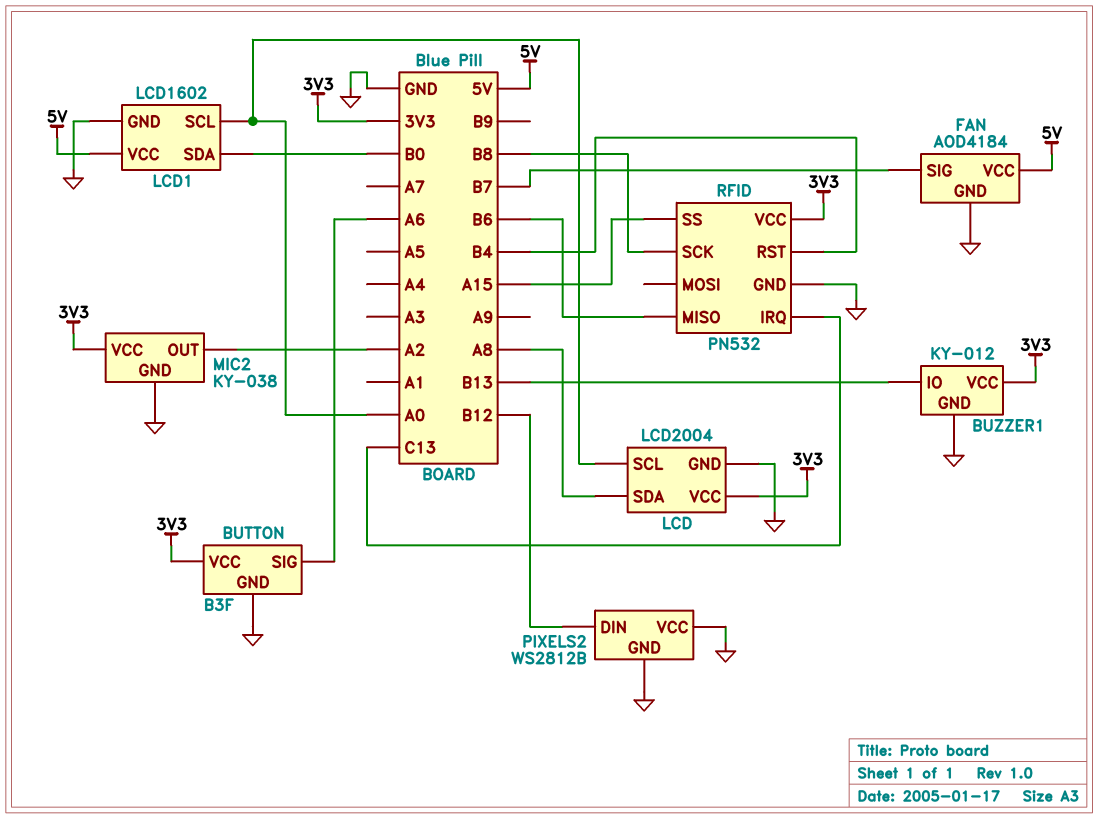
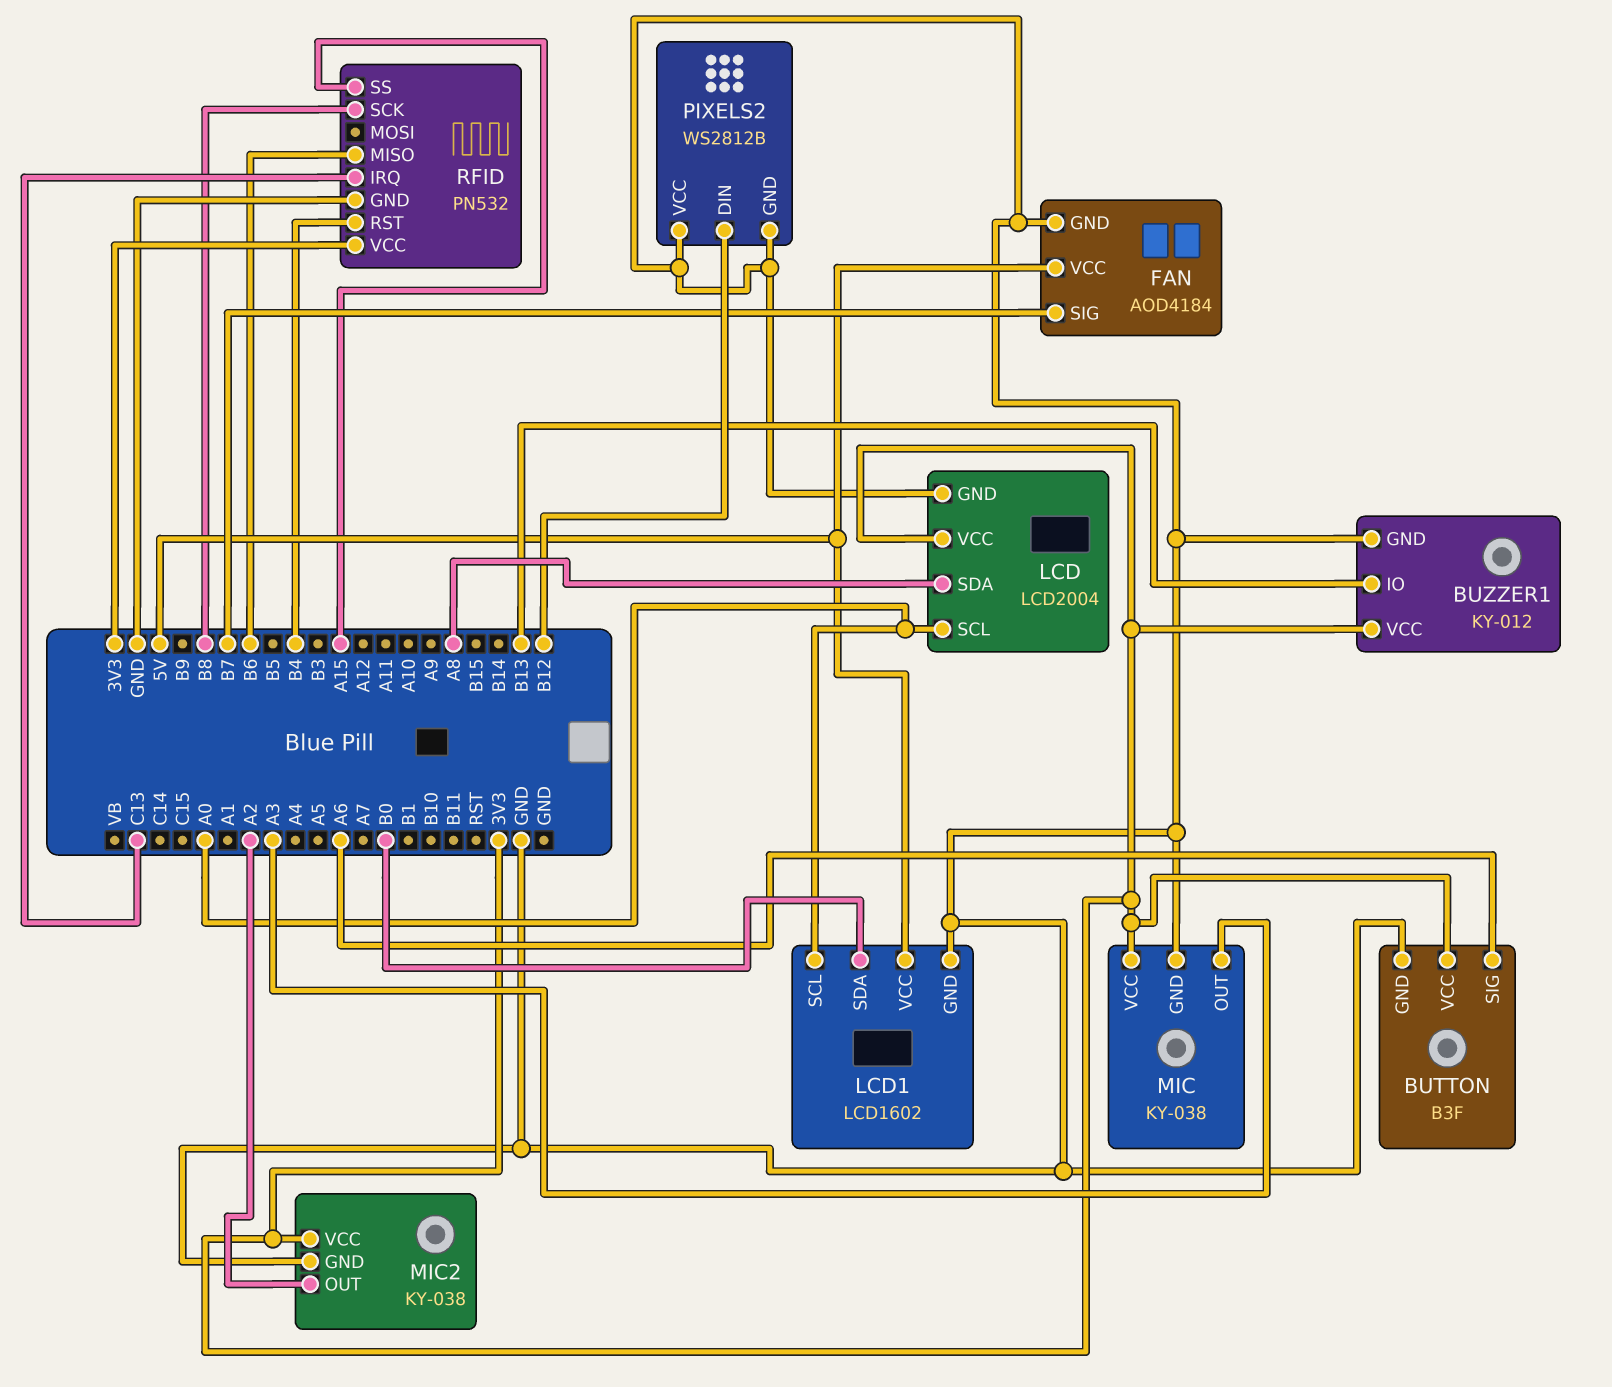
MIC: none -> KY-038
MIC pin GND: none -> GND
MIC pin OUT: none -> A3
MIC pin VCC: none -> 3V3

